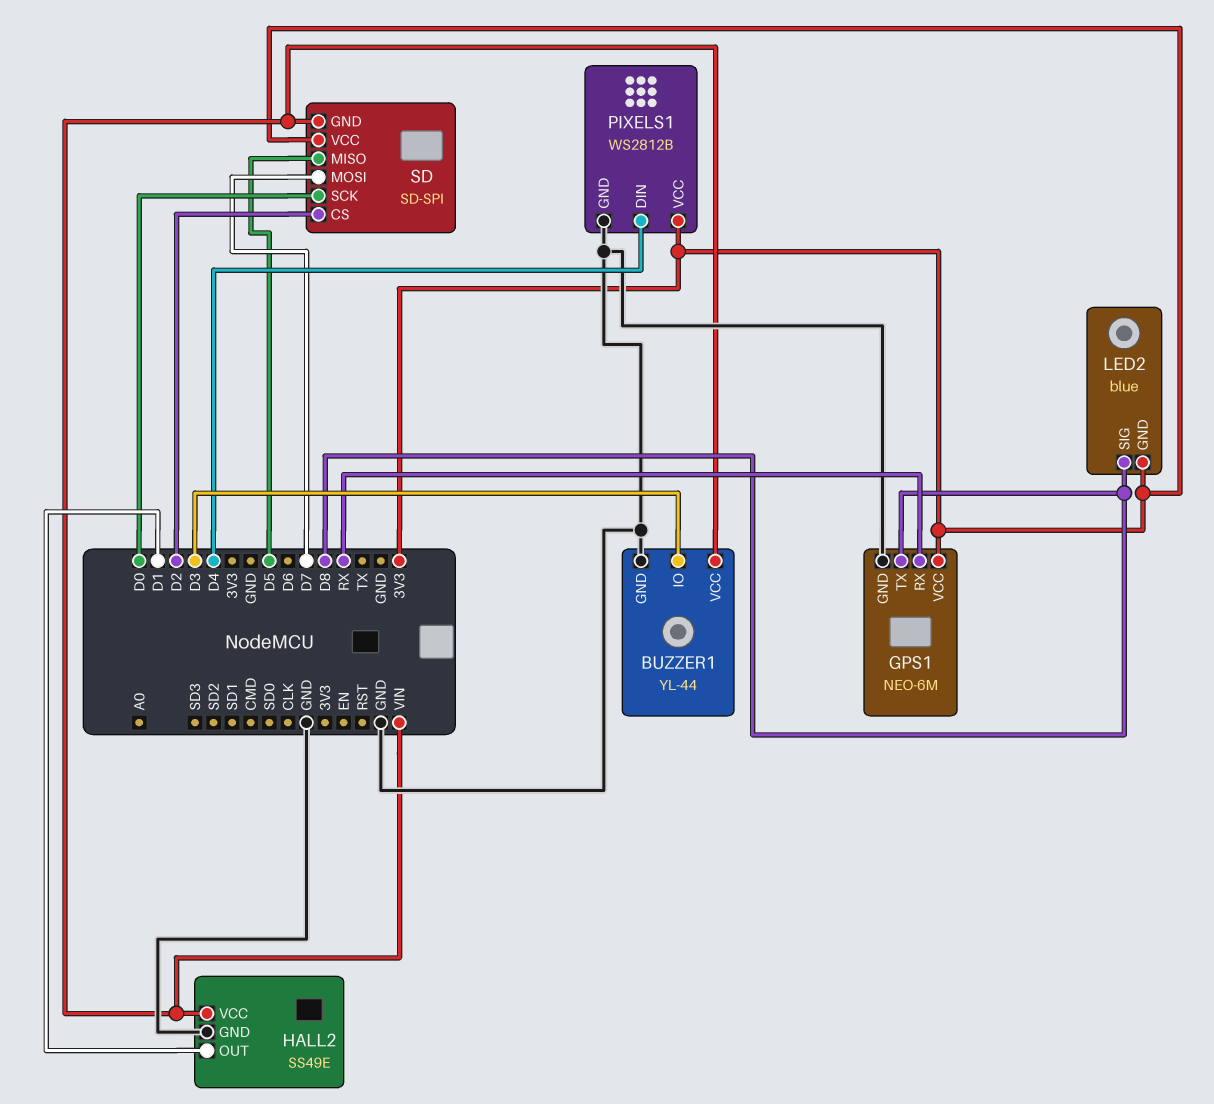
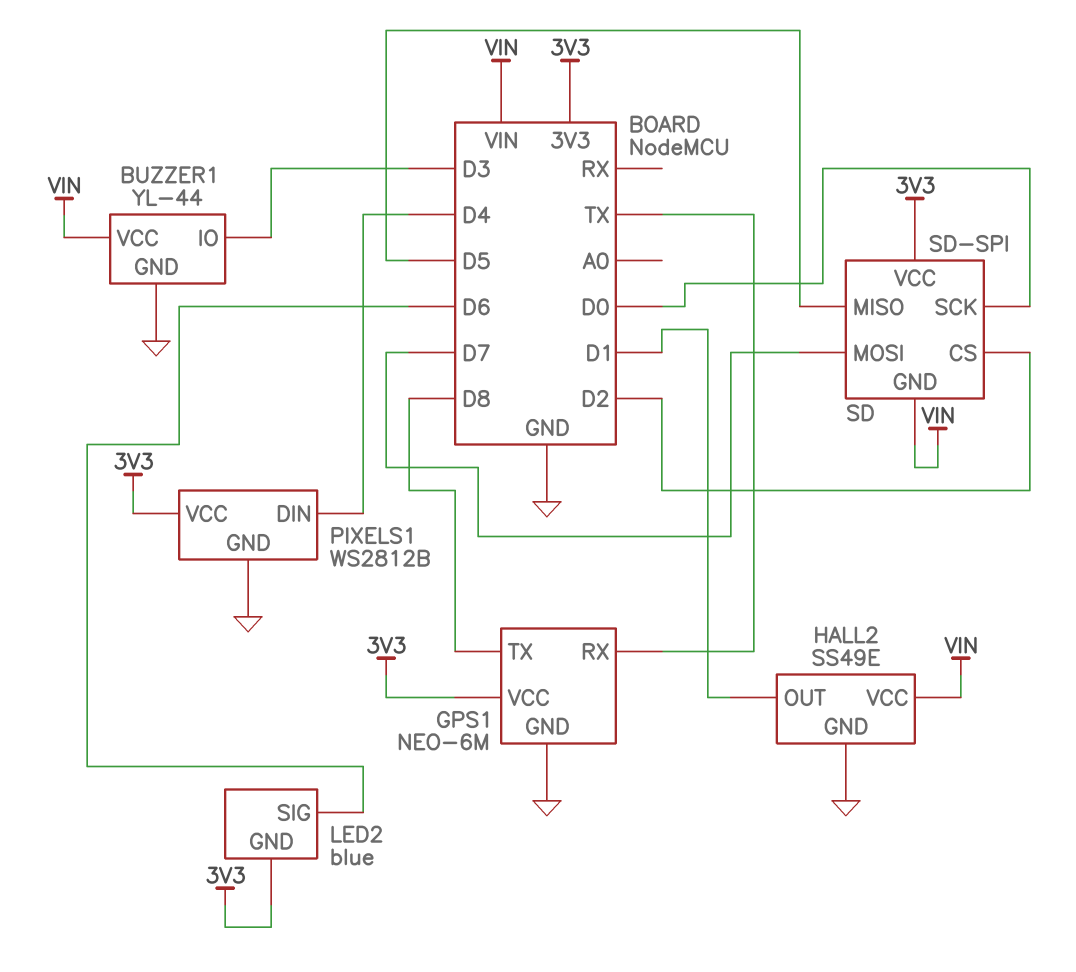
GPS1 pin RX: RX -> TX
LED2 pin SIG: D8 -> D6

